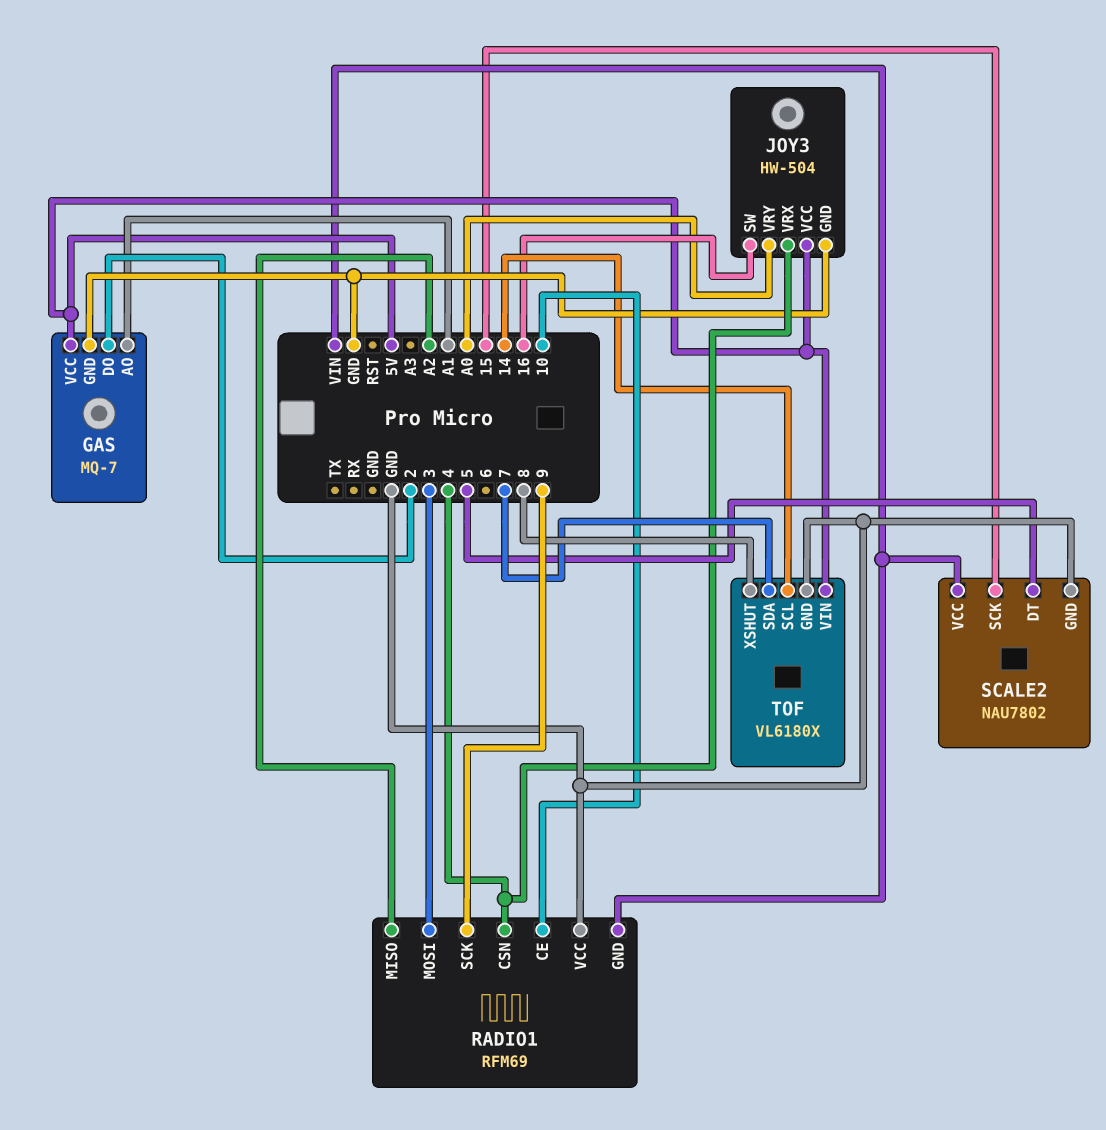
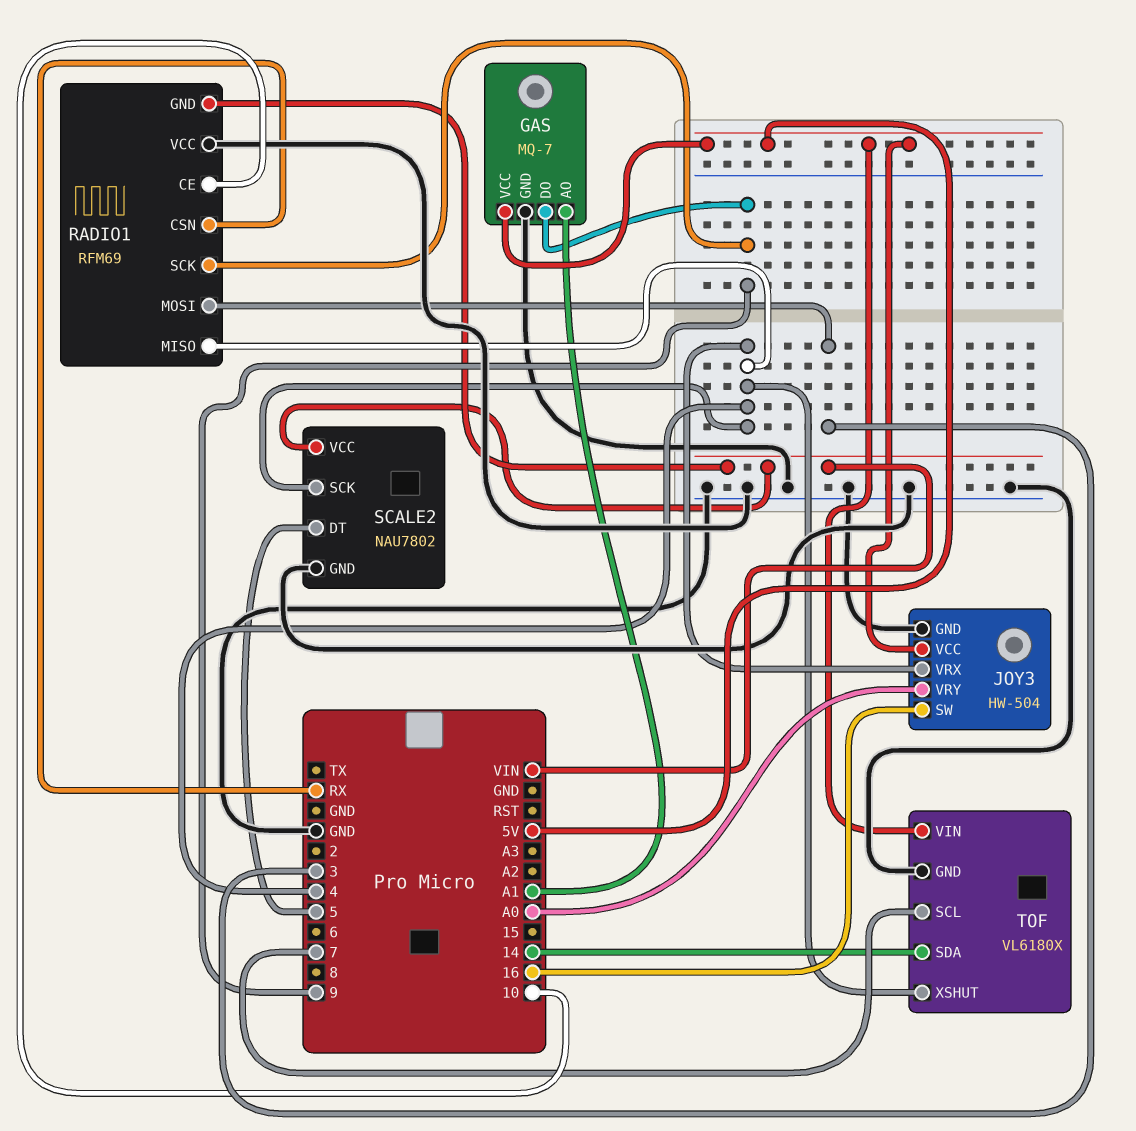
GAS pin DO: 2 -> 9
RADIO1 pin CSN: 4 -> RX
RADIO1 pin MISO: A2 -> 4
SCALE2 pin SCK: 15 -> 4
TOF pin SCL: 14 -> 7
TOF pin SDA: 7 -> 14
TOF pin XSHUT: 8 -> 4

